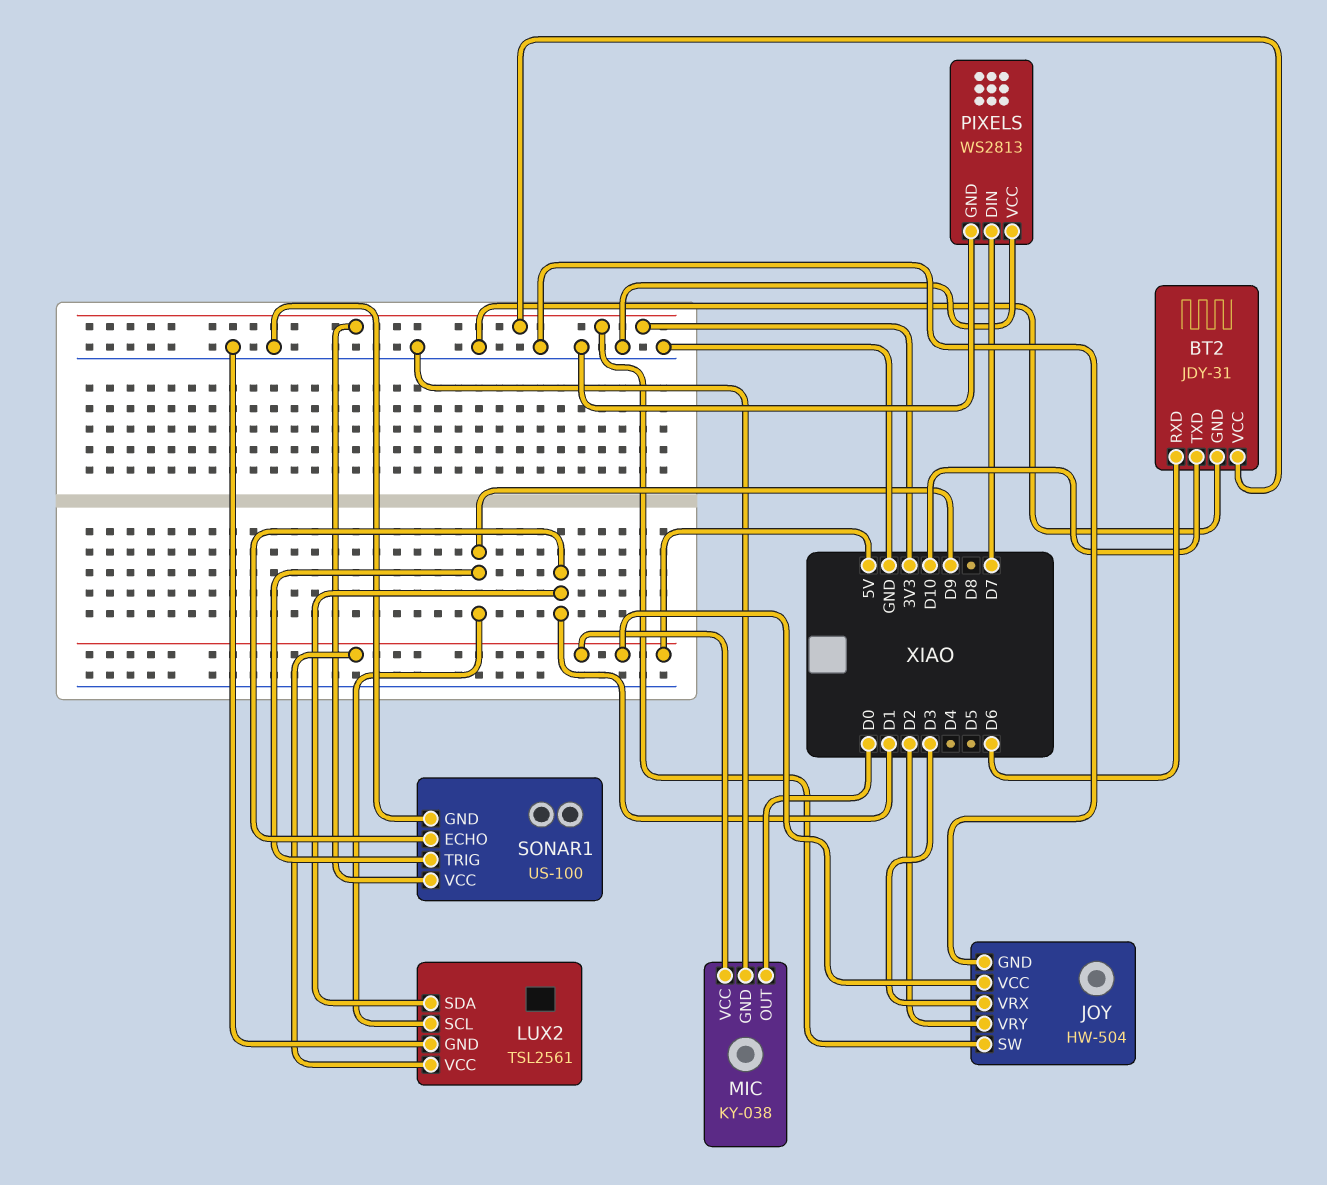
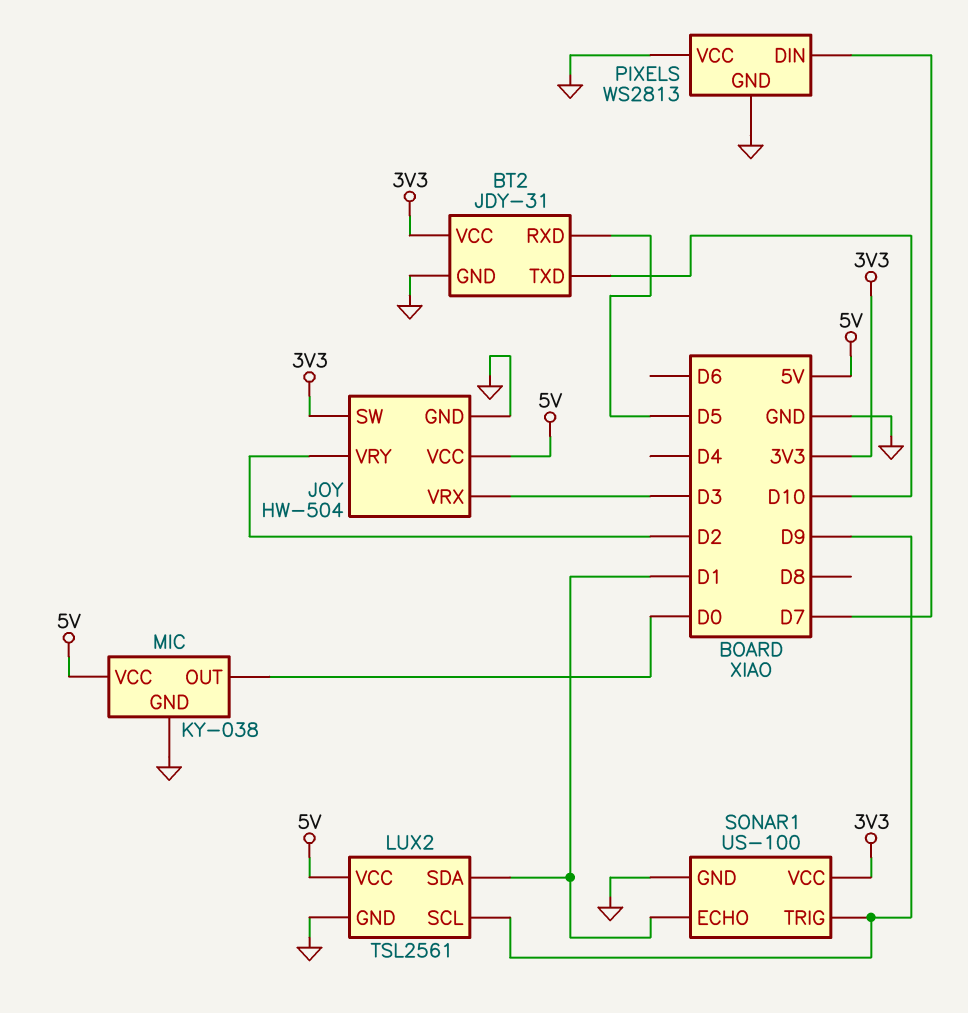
BT2 pin RXD: D6 -> D5

